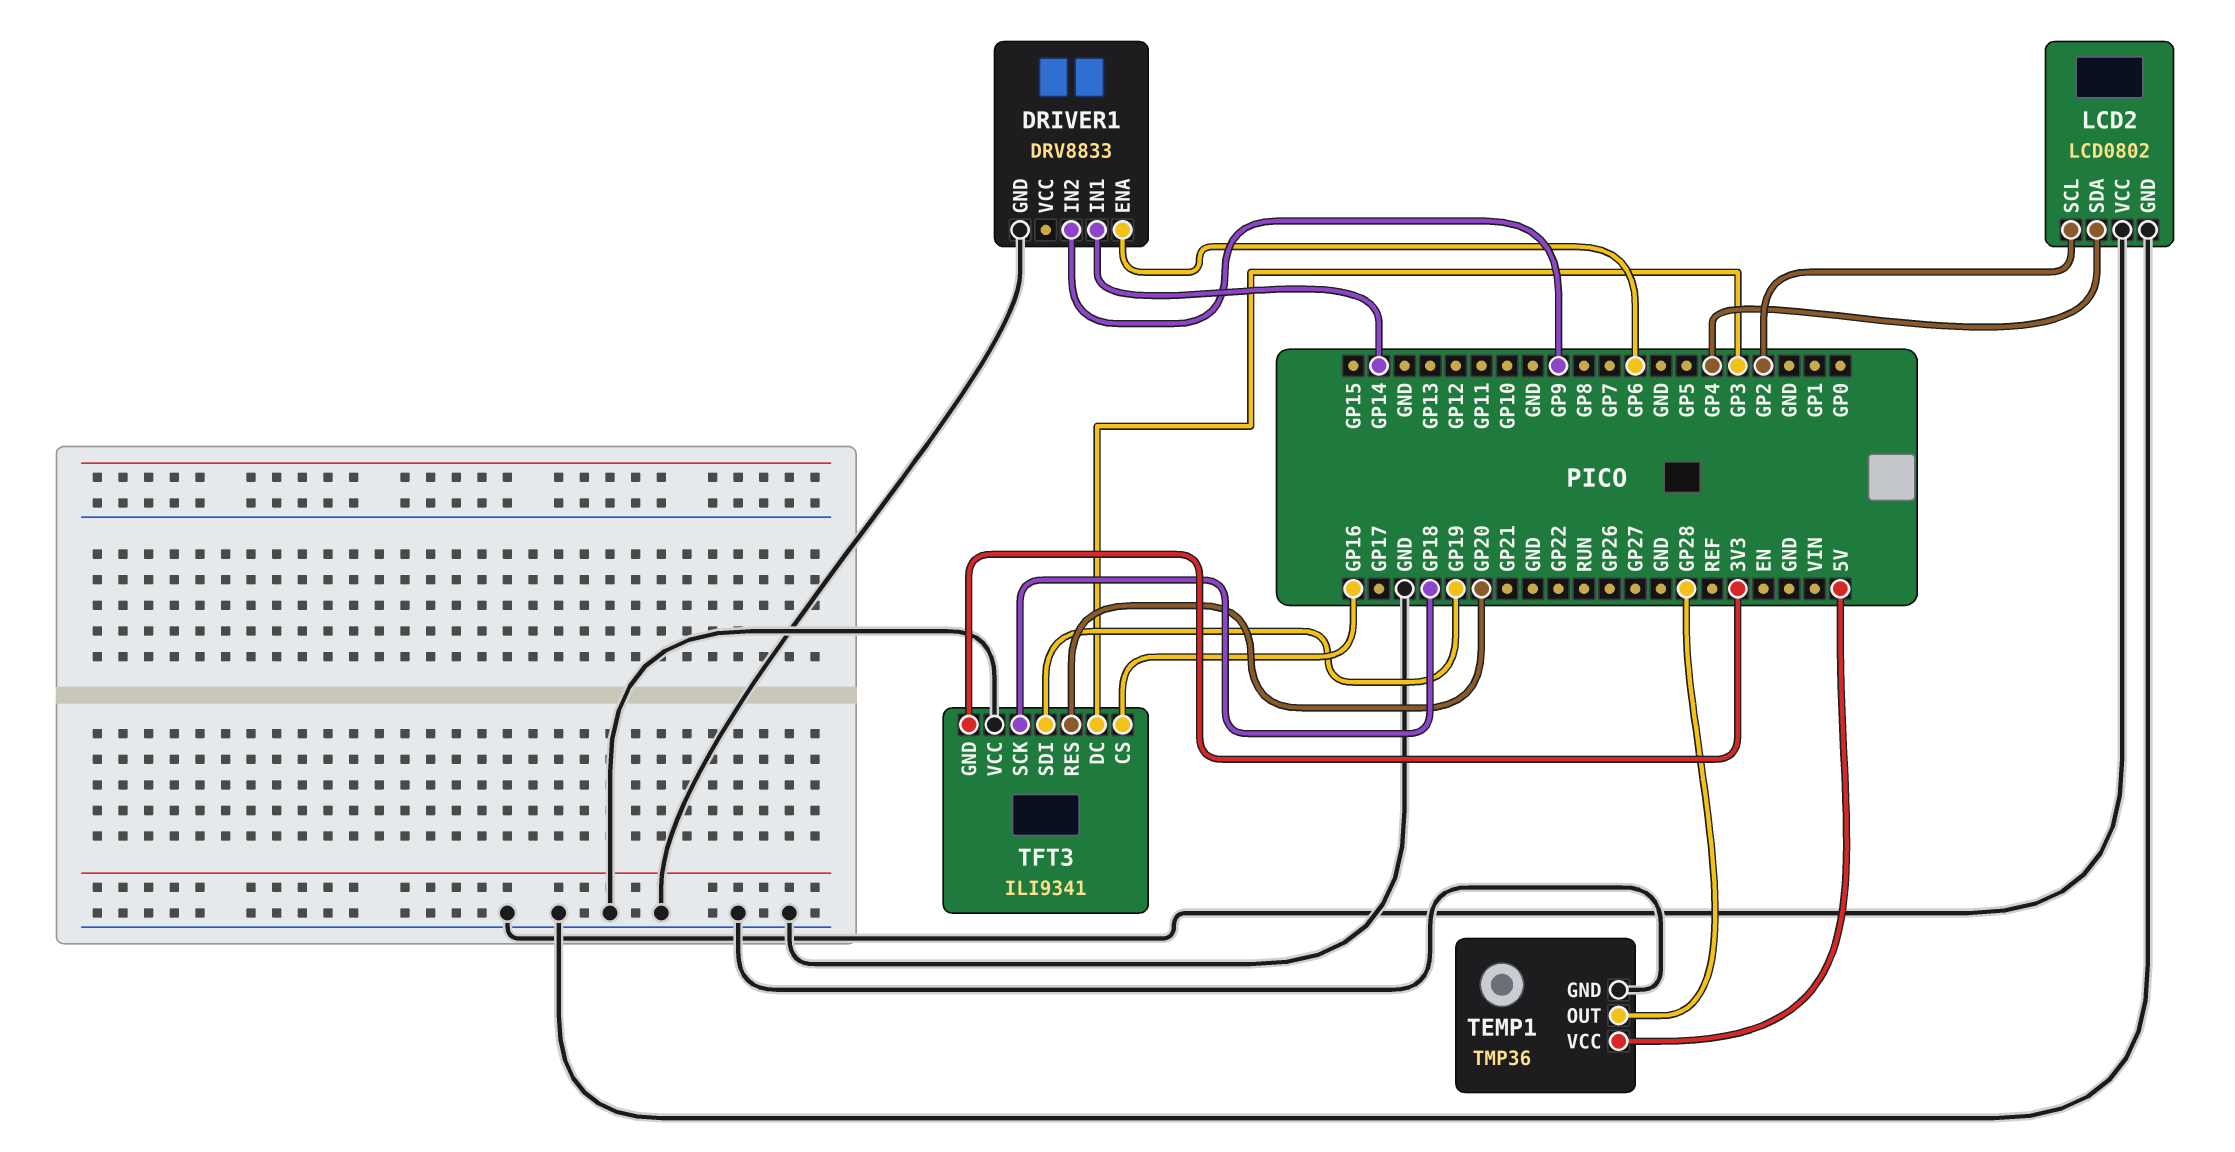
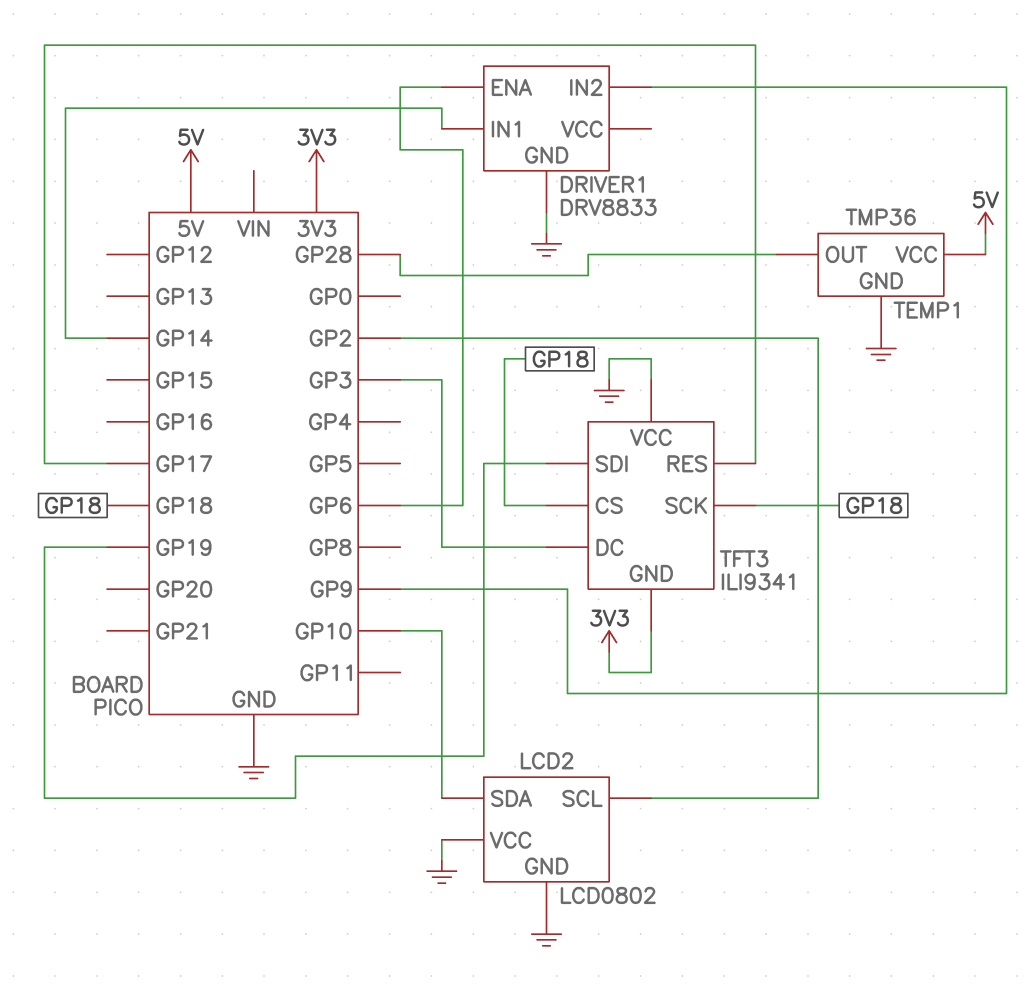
LCD2 pin SDA: GP4 -> GP10
TFT3 pin CS: GP16 -> GP18
TFT3 pin RES: GP20 -> GP17

